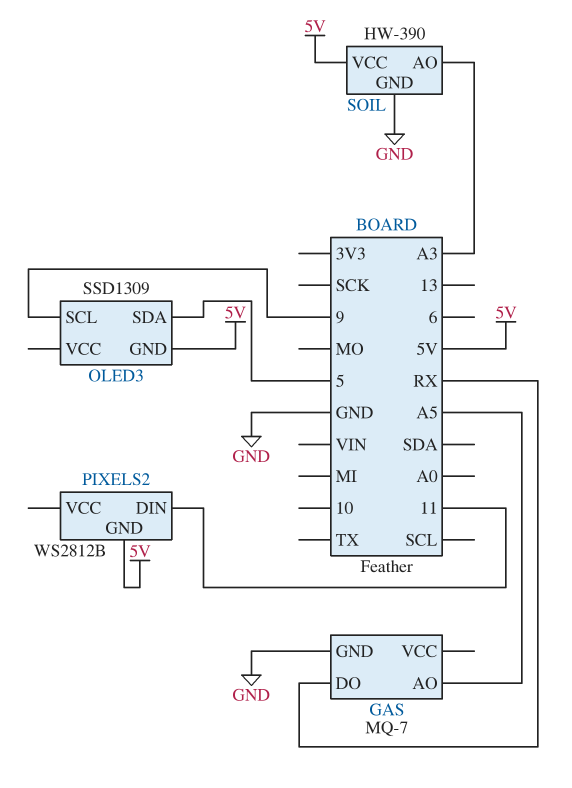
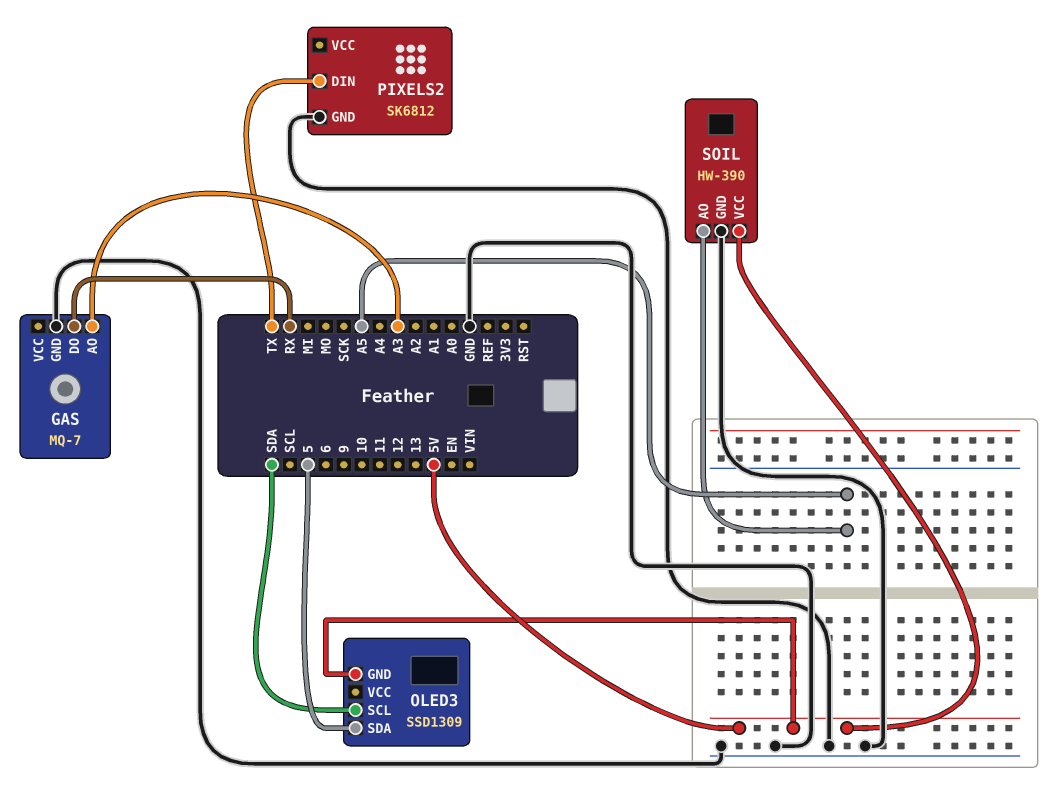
GAS pin AO: A5 -> A3
OLED3 pin SCL: 9 -> SDA
PIXELS2: WS2812B -> SK6812
PIXELS2 pin DIN: 11 -> TX
PIXELS2 pin GND: 5V -> GND
SOIL pin AO: A3 -> A5

